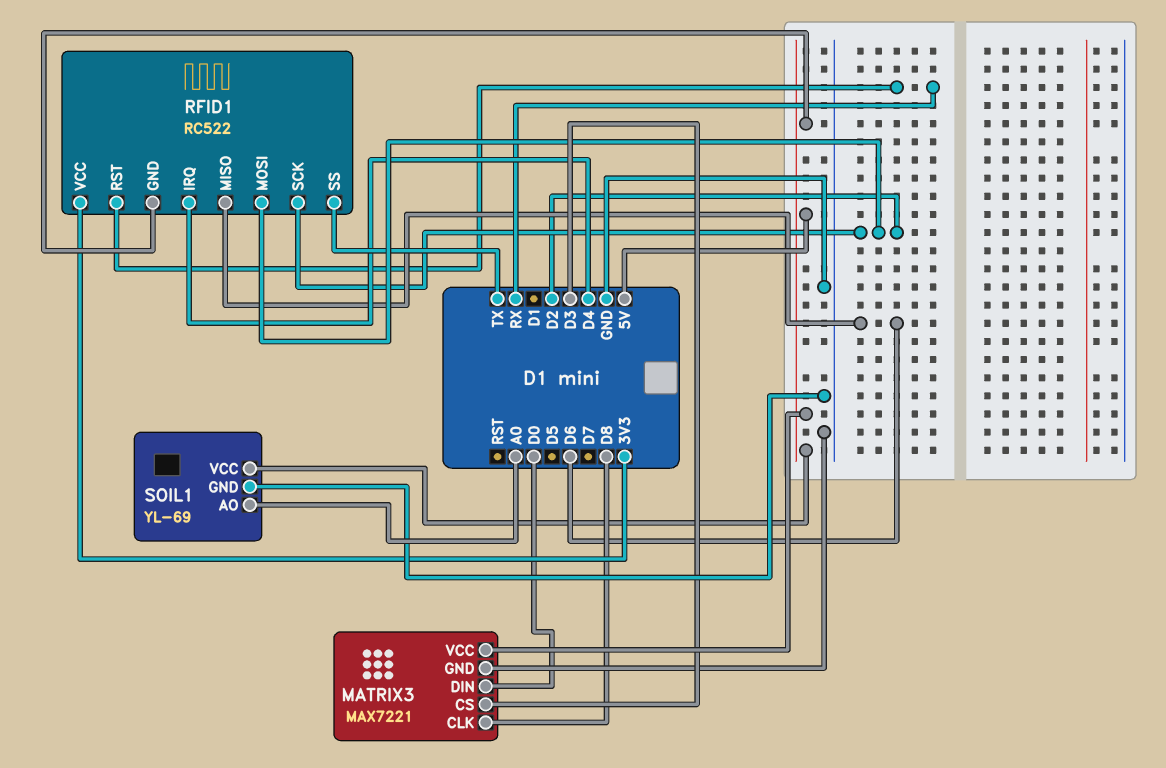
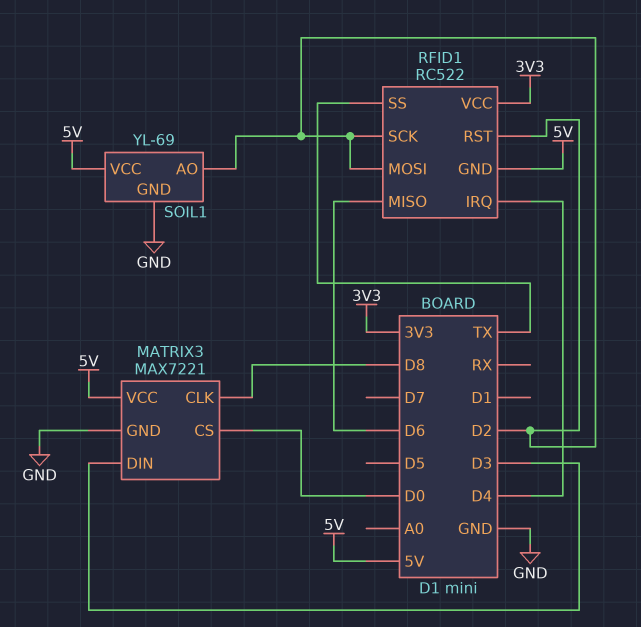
MATRIX3 pin CS: D3 -> D0
MATRIX3 pin DIN: D0 -> D3
RFID1 pin RST: RX -> D2
SOIL1 pin AO: A0 -> D2

